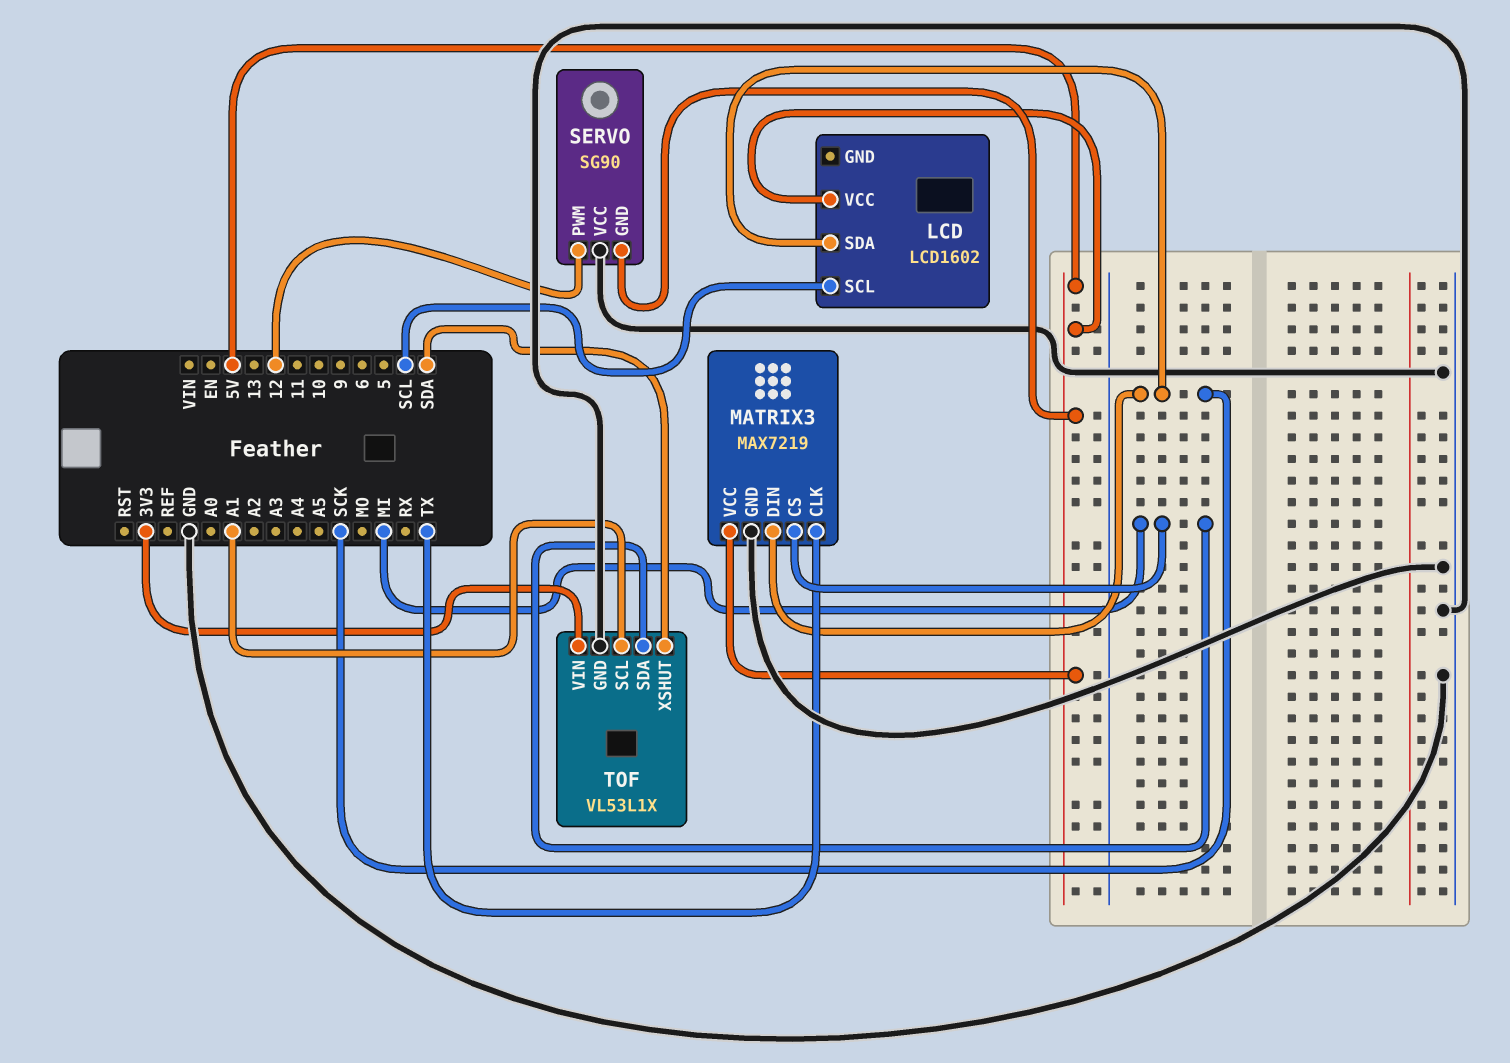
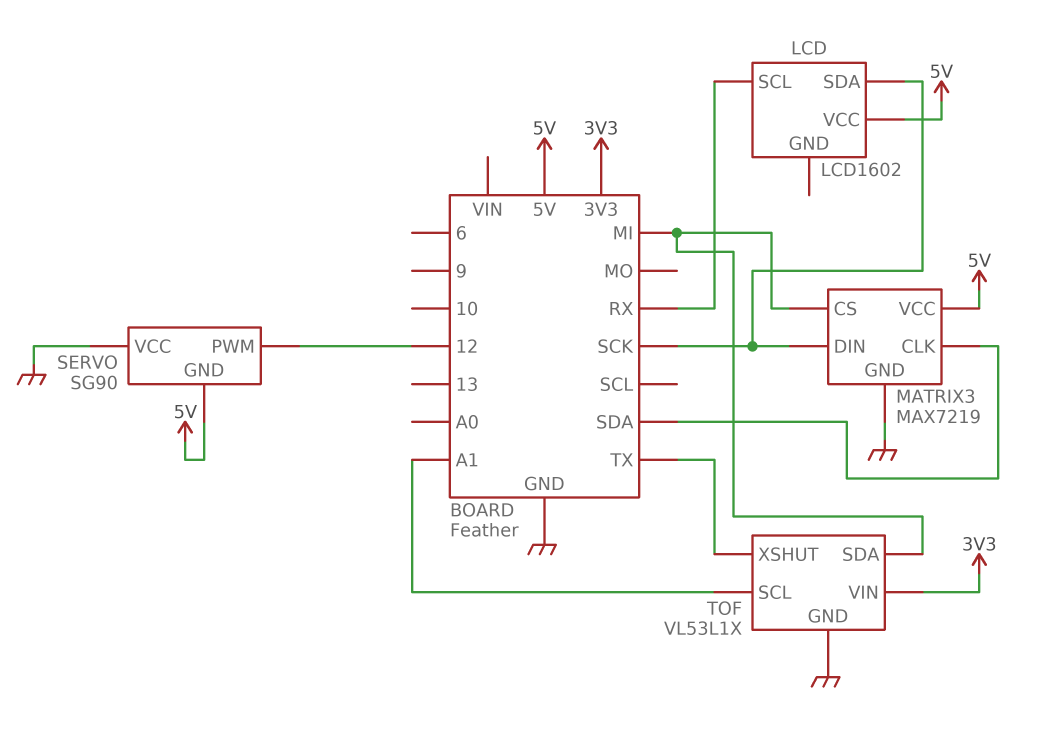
LCD pin SCL: SCL -> RX
MATRIX3 pin CLK: TX -> SDA
TOF pin XSHUT: SDA -> TX

